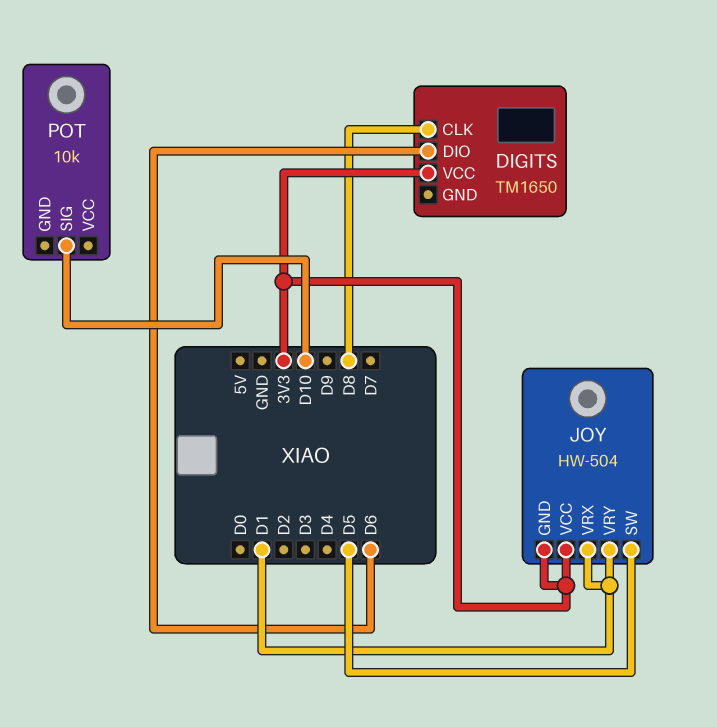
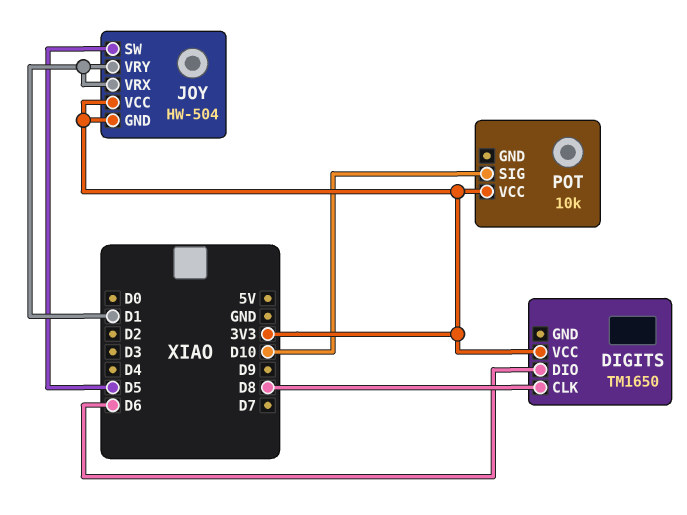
POT pin VCC: none -> 3V3

